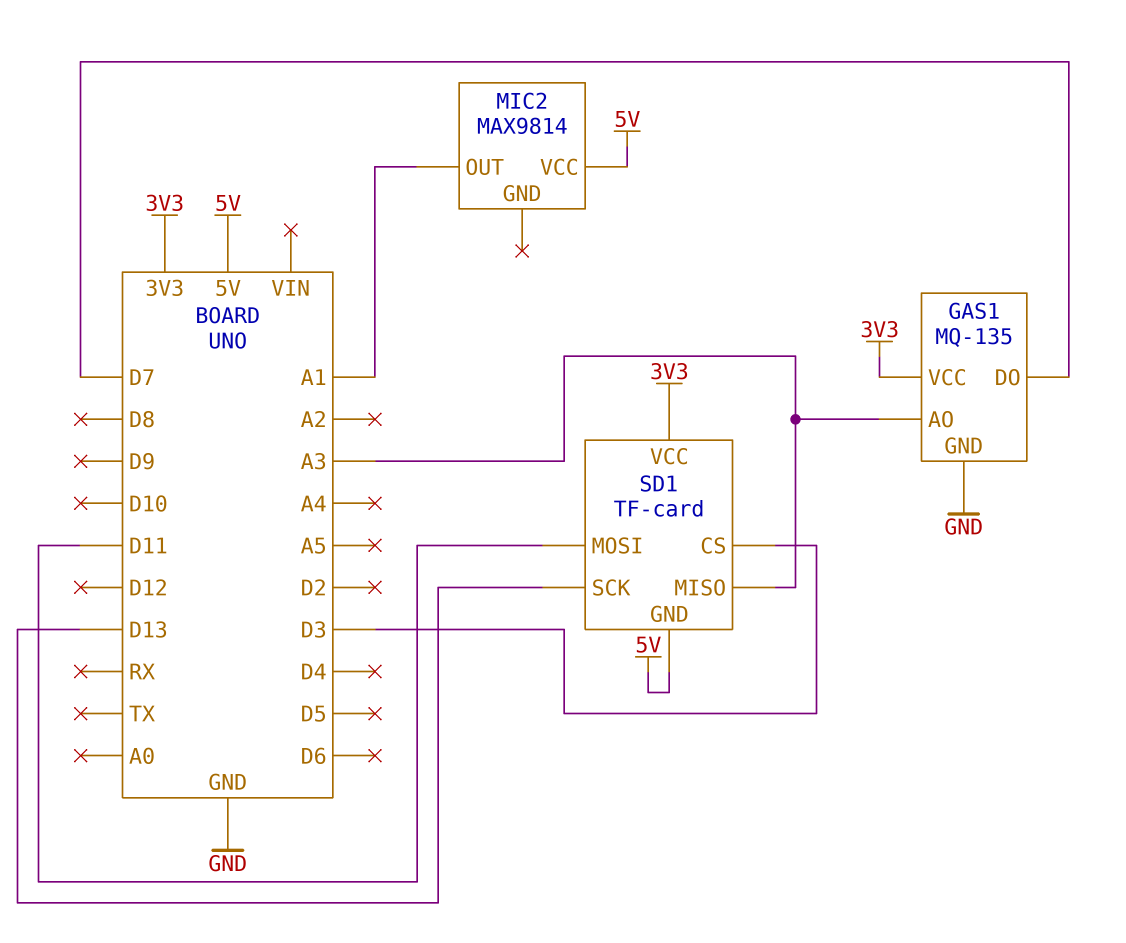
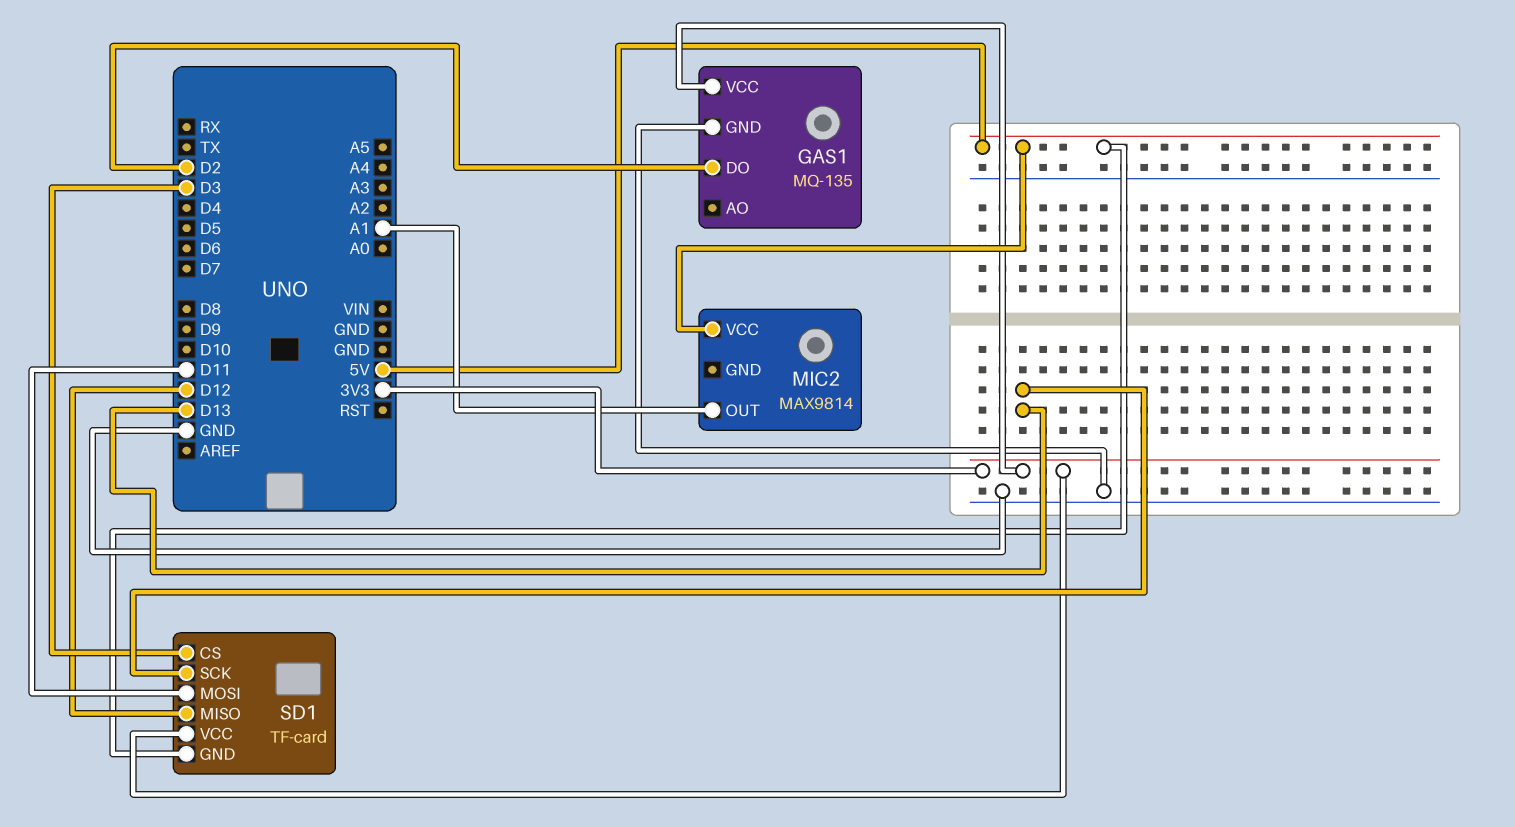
GAS1 pin AO: A3 -> none
GAS1 pin DO: D7 -> D2
SD1 pin MISO: A3 -> D12

